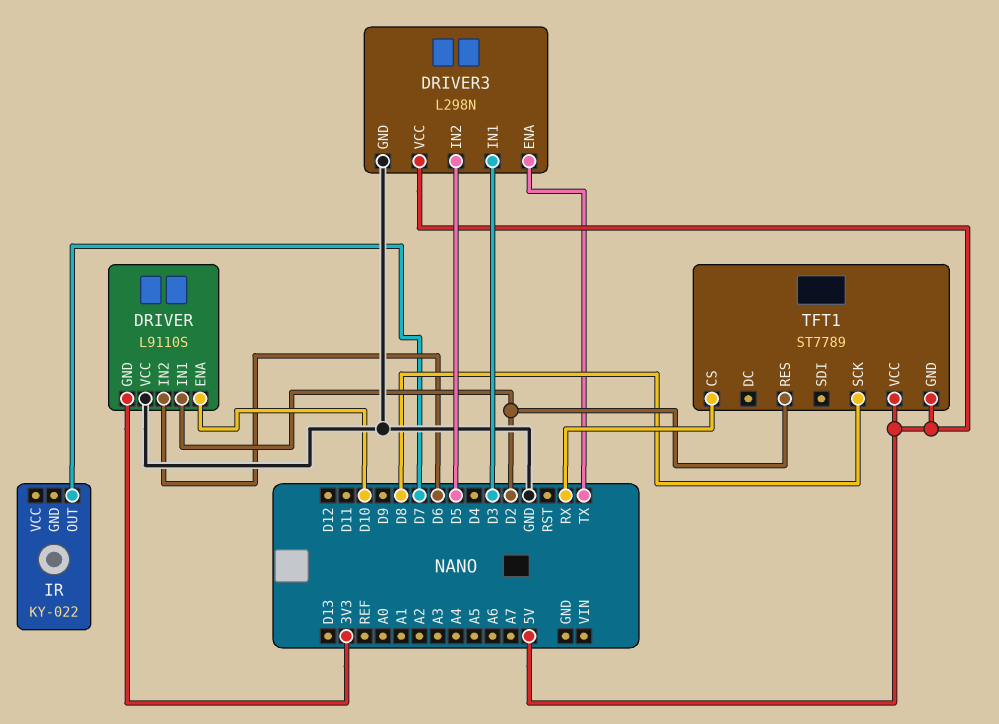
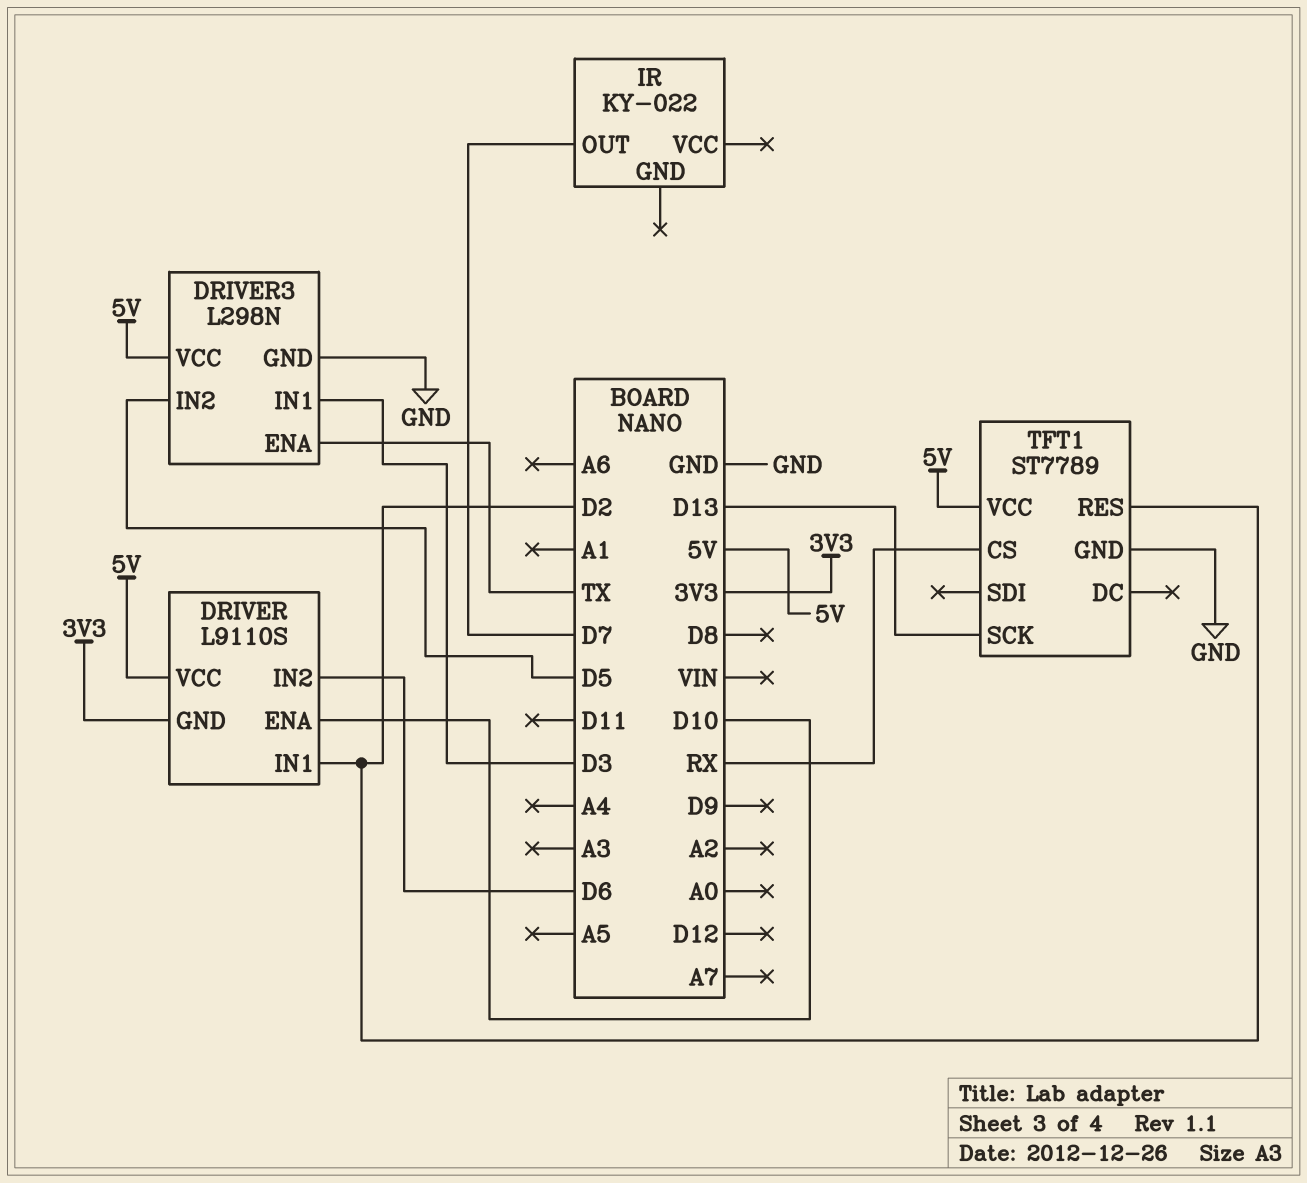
DRIVER pin VCC: GND -> 5V
TFT1 pin GND: 5V -> GND
TFT1 pin SCK: D8 -> D13

